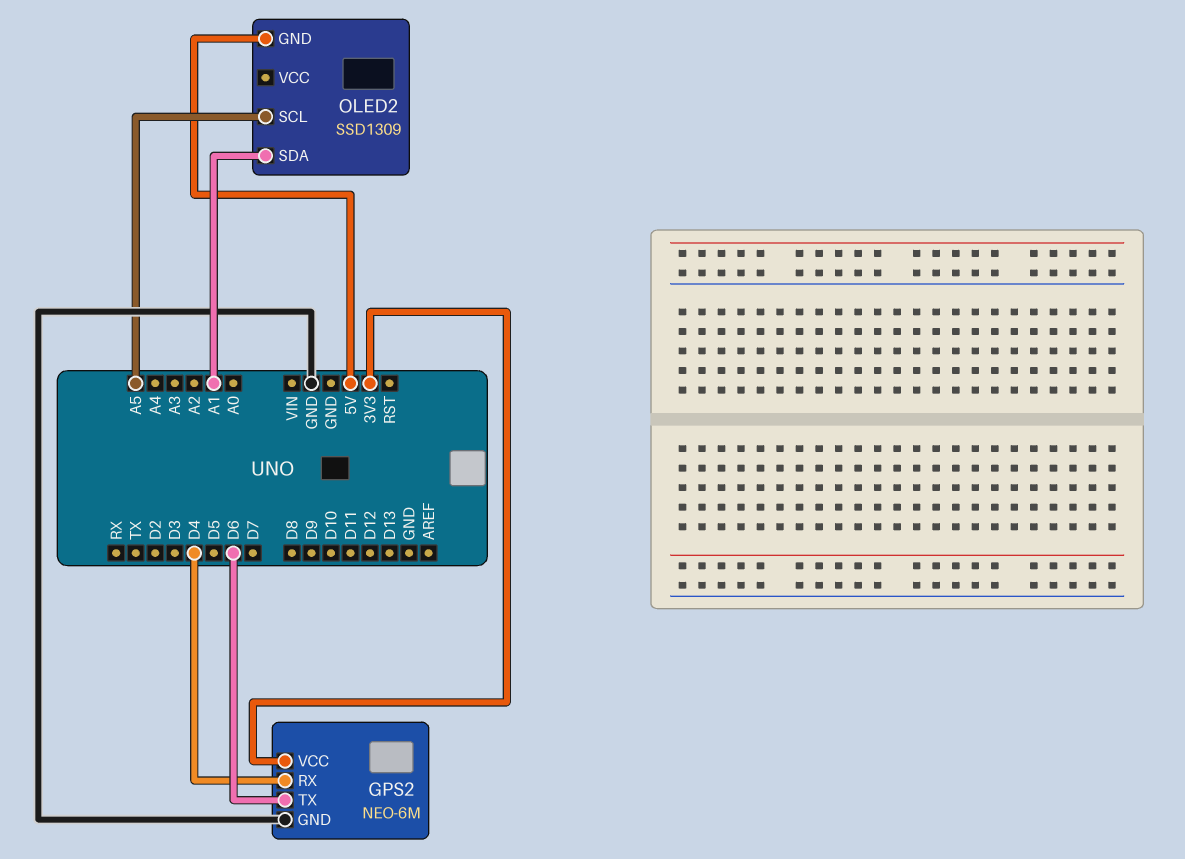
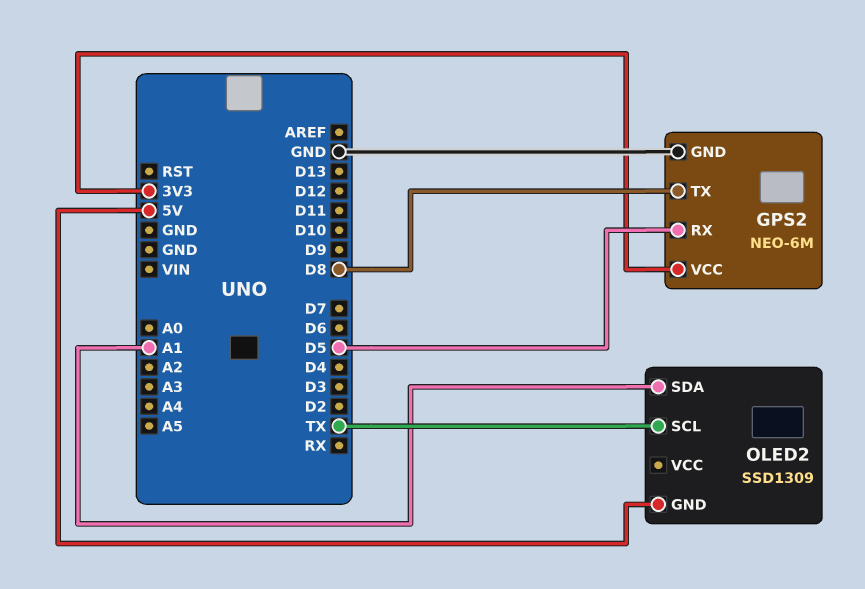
GPS2 pin RX: D4 -> D5
GPS2 pin TX: D6 -> D8
OLED2 pin SCL: A5 -> TX

